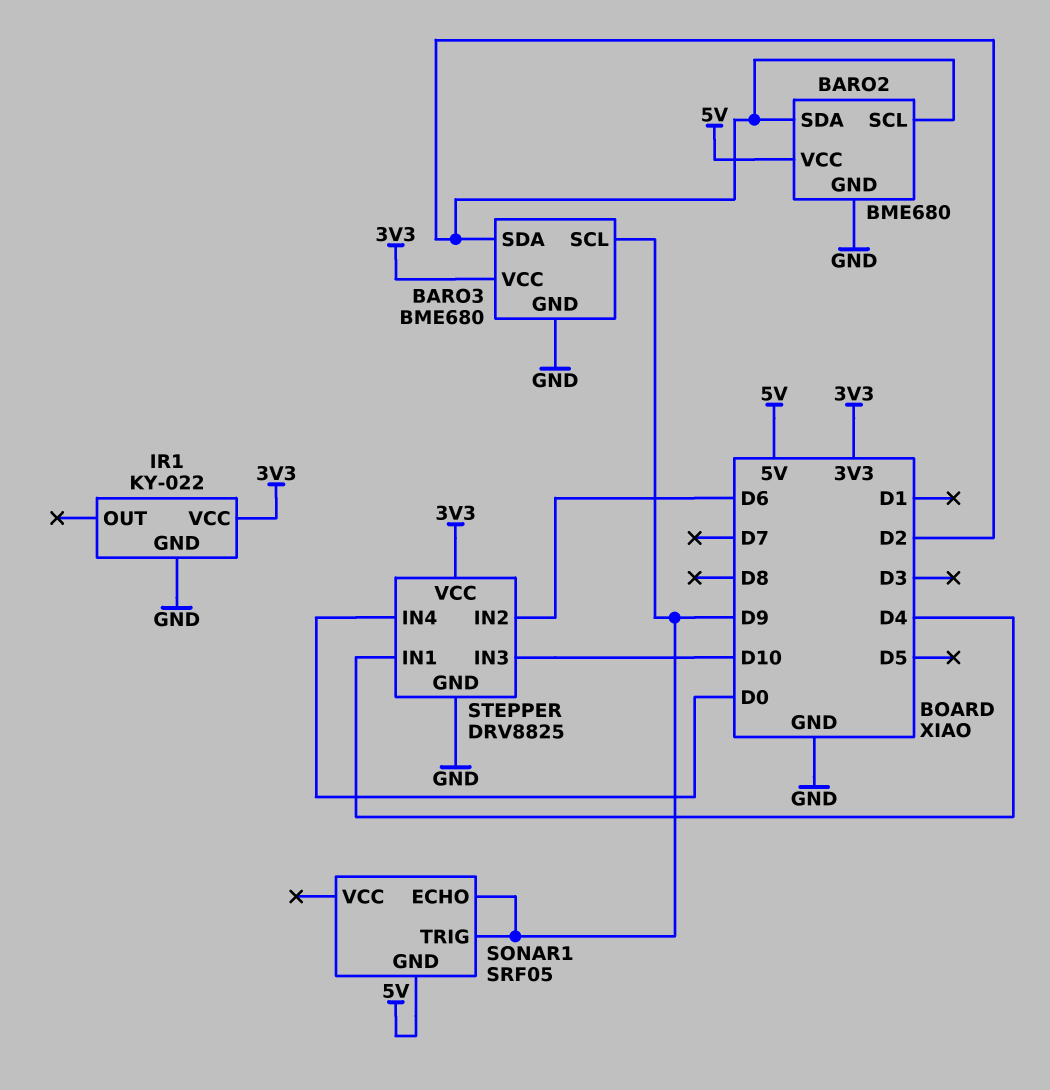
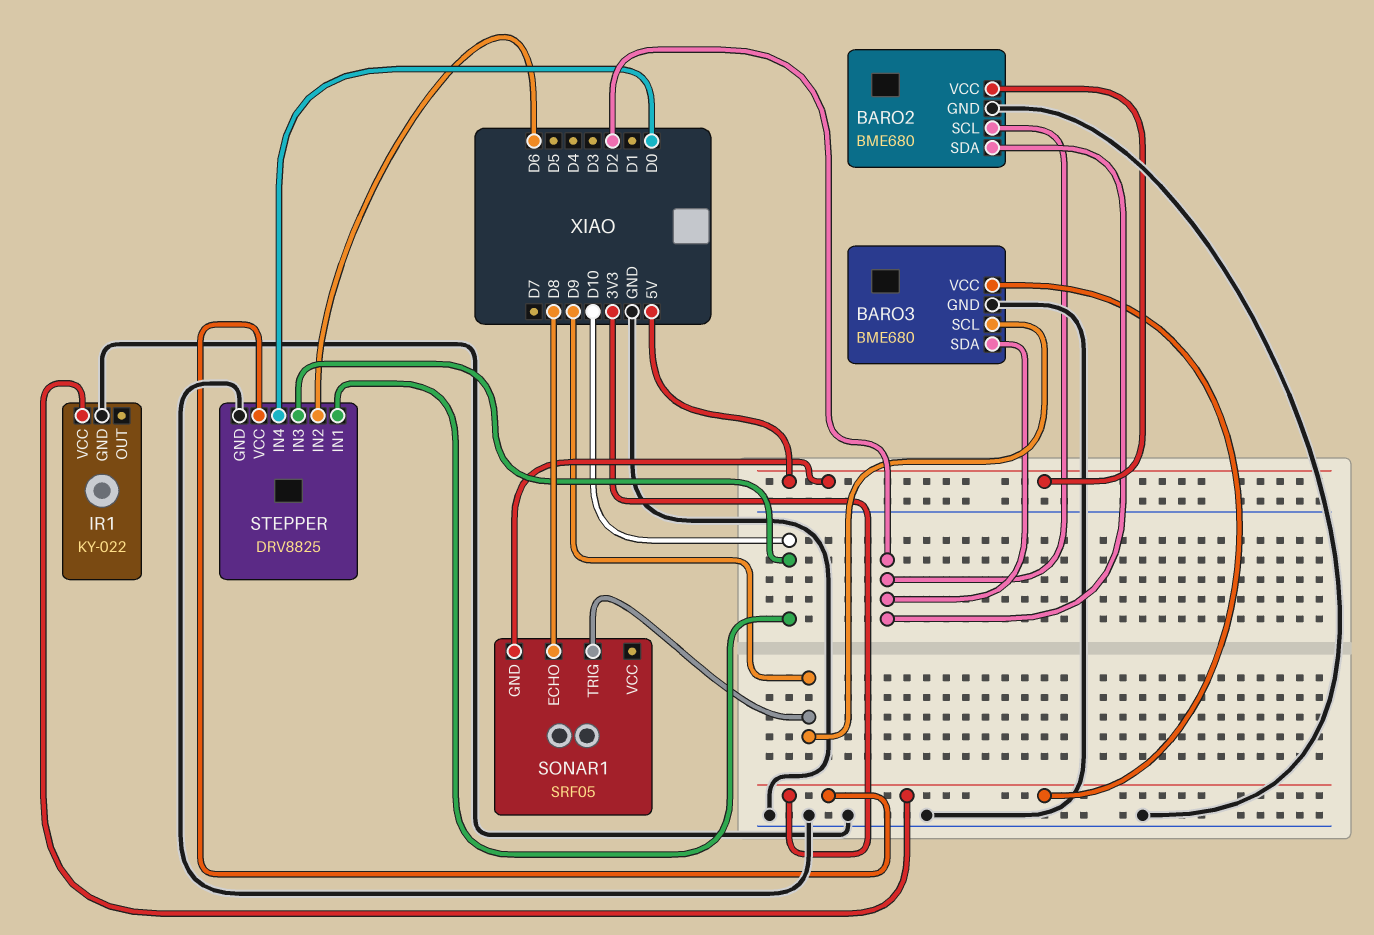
SONAR1 pin ECHO: D9 -> D8
STEPPER pin IN1: D4 -> D10

